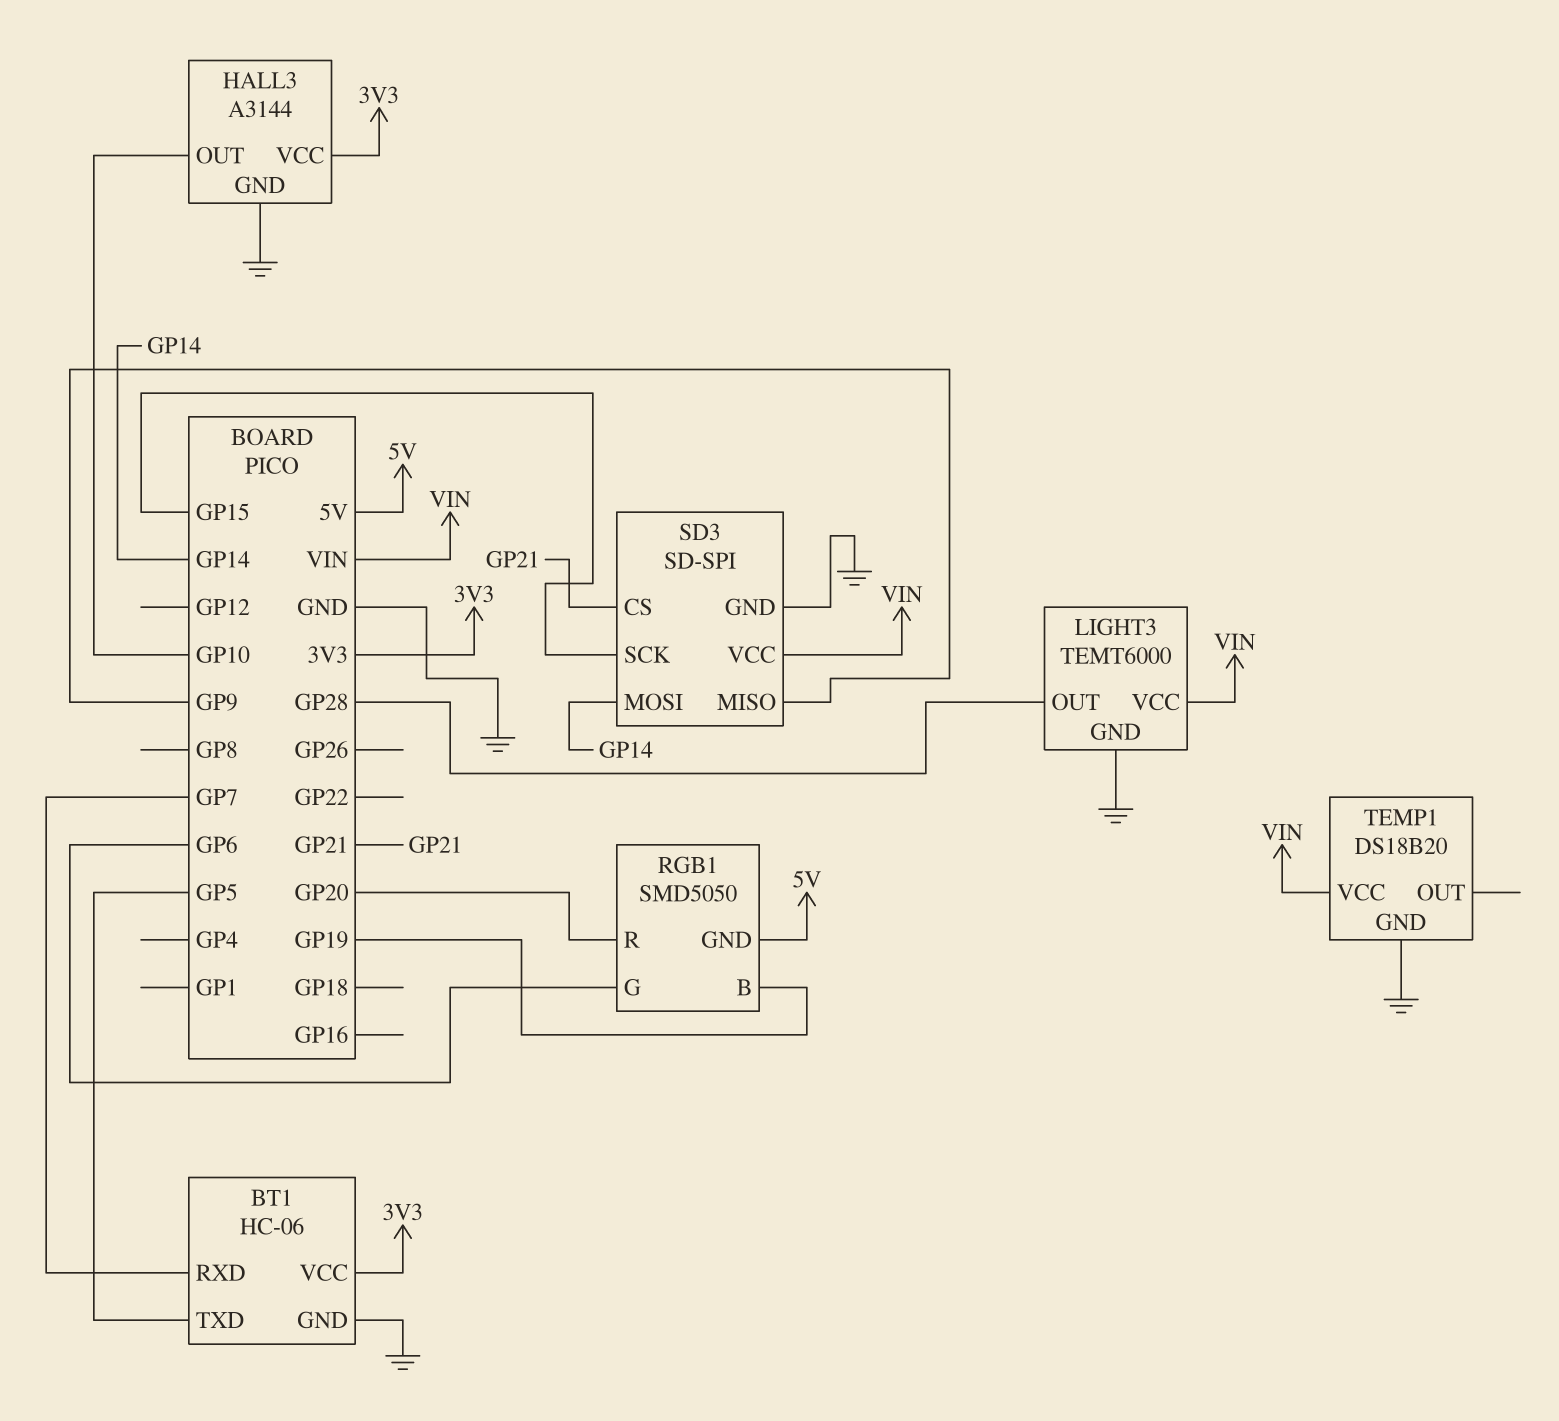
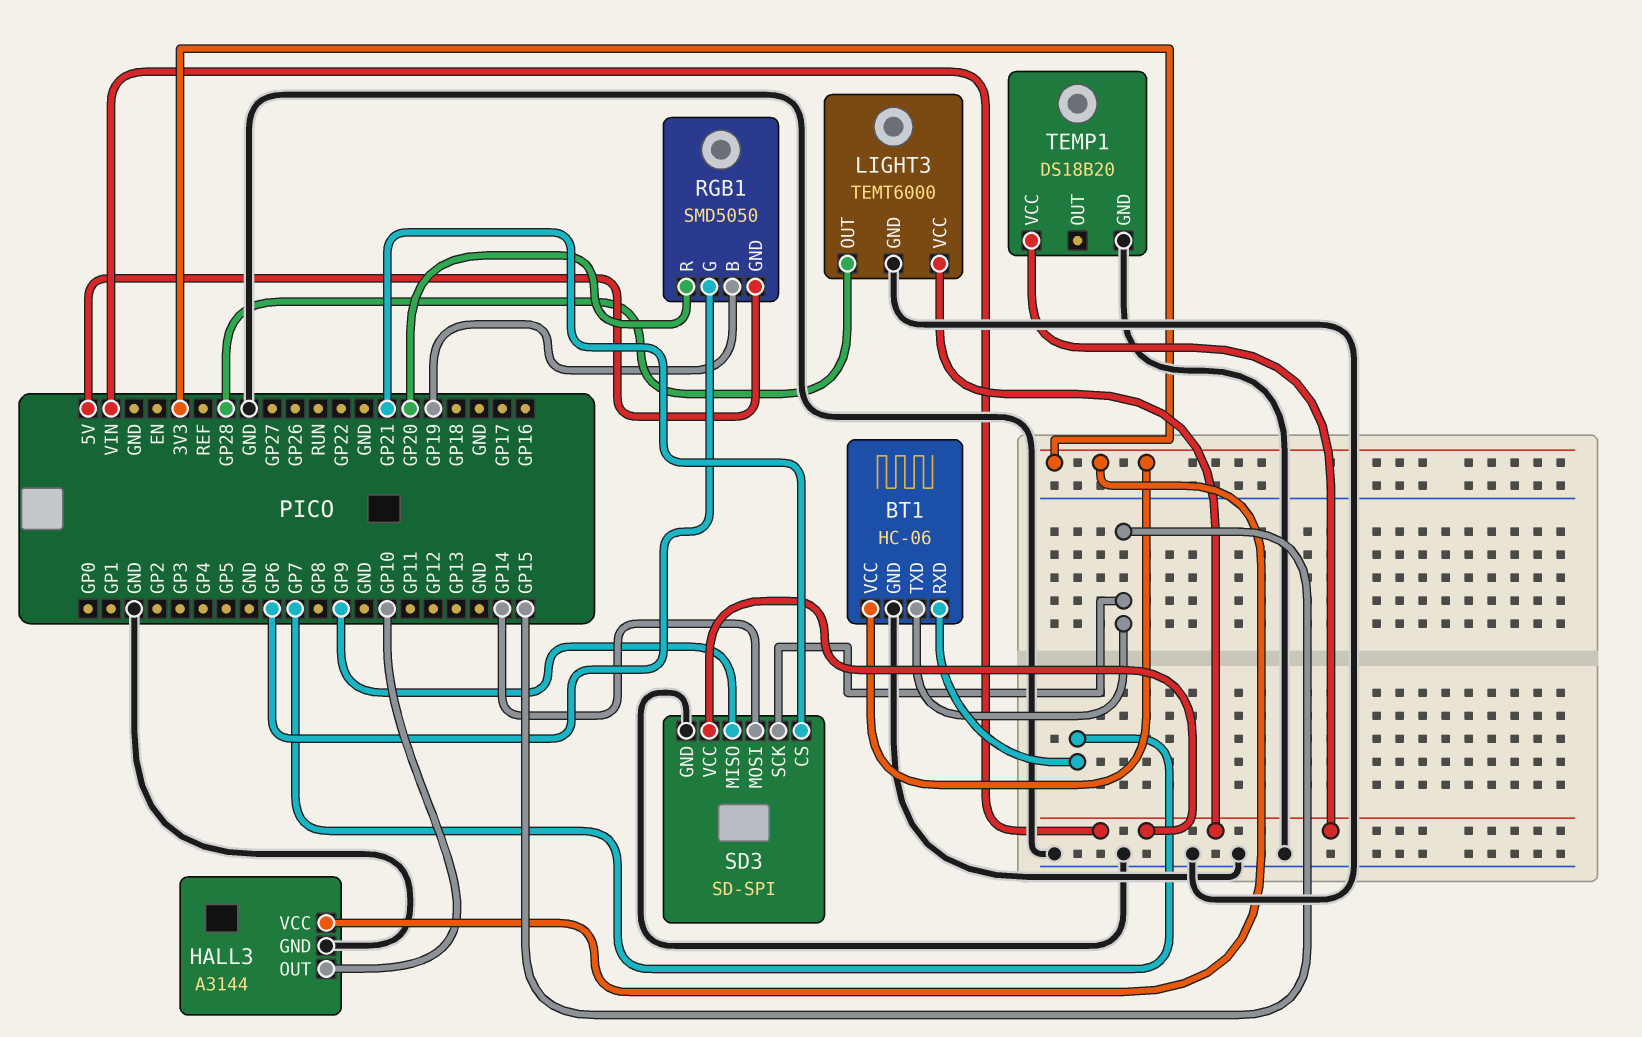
BT1 pin TXD: GP5 -> GP15

